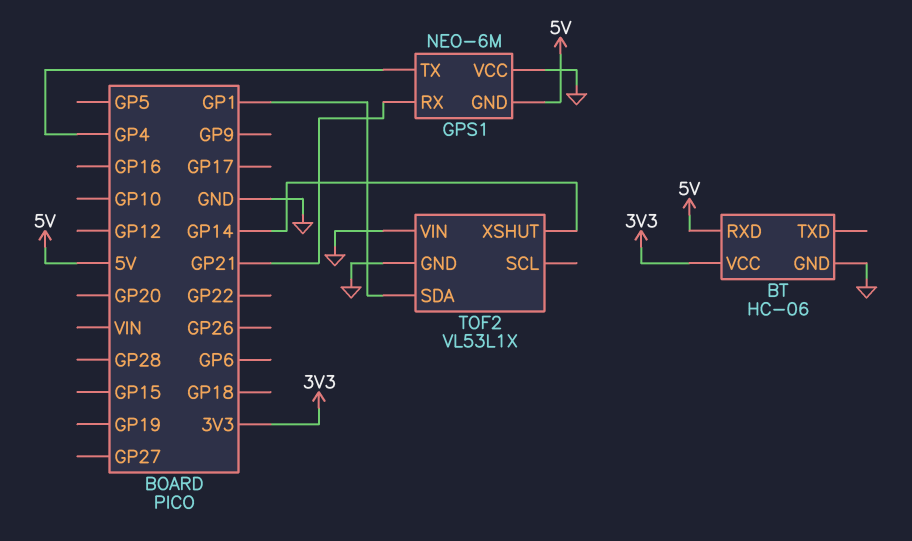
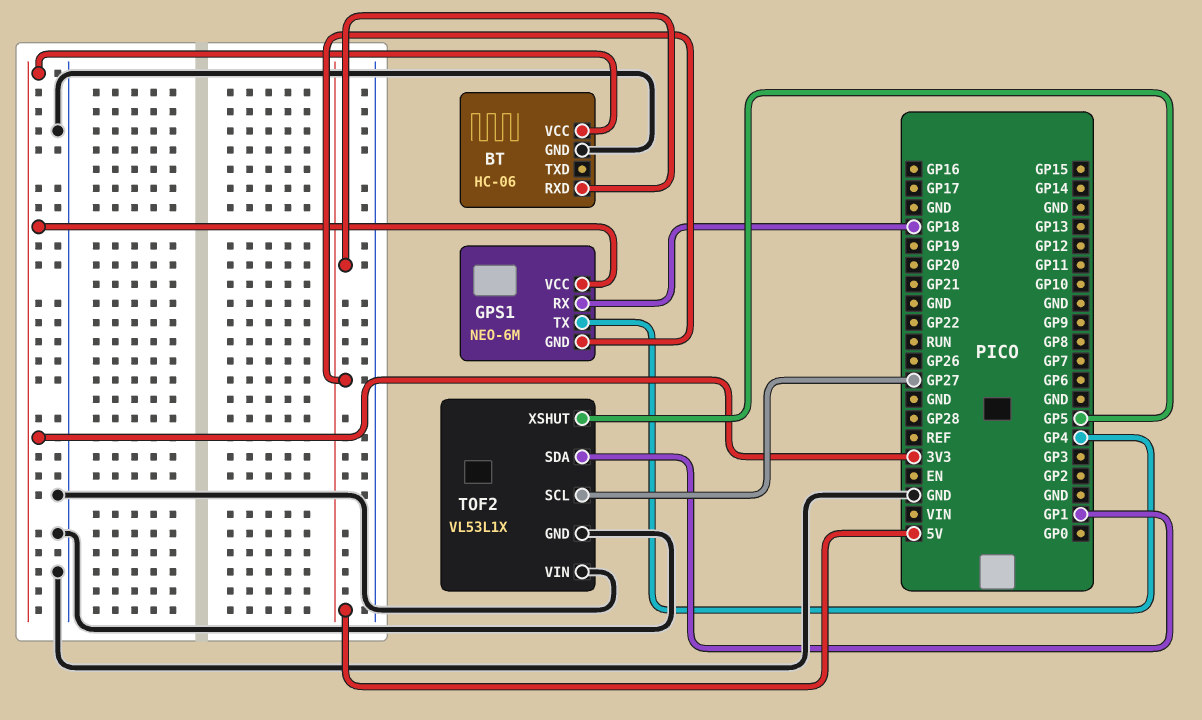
GPS1 pin RX: GP21 -> GP18
GPS1 pin VCC: GND -> 3V3
TOF2 pin SCL: none -> GP27
TOF2 pin XSHUT: GP14 -> GP5

